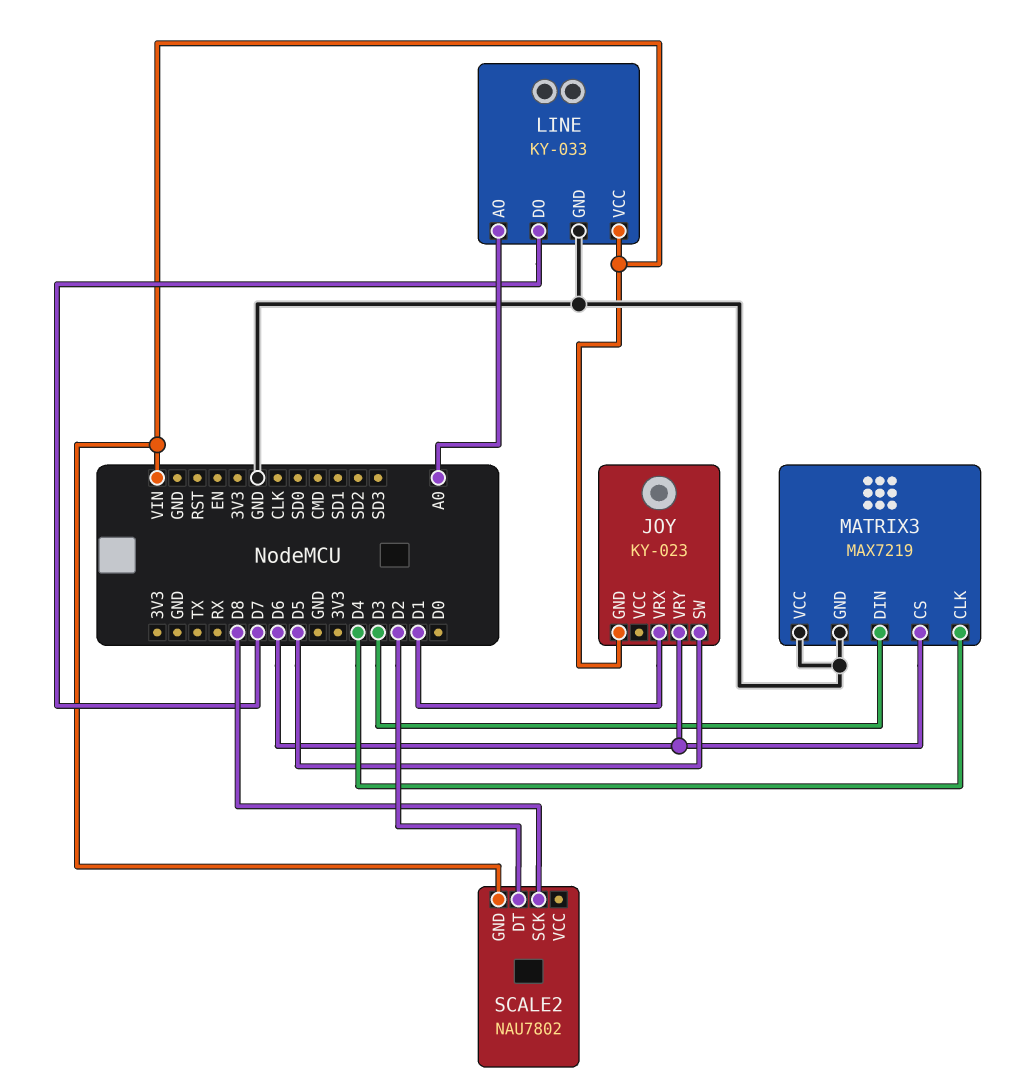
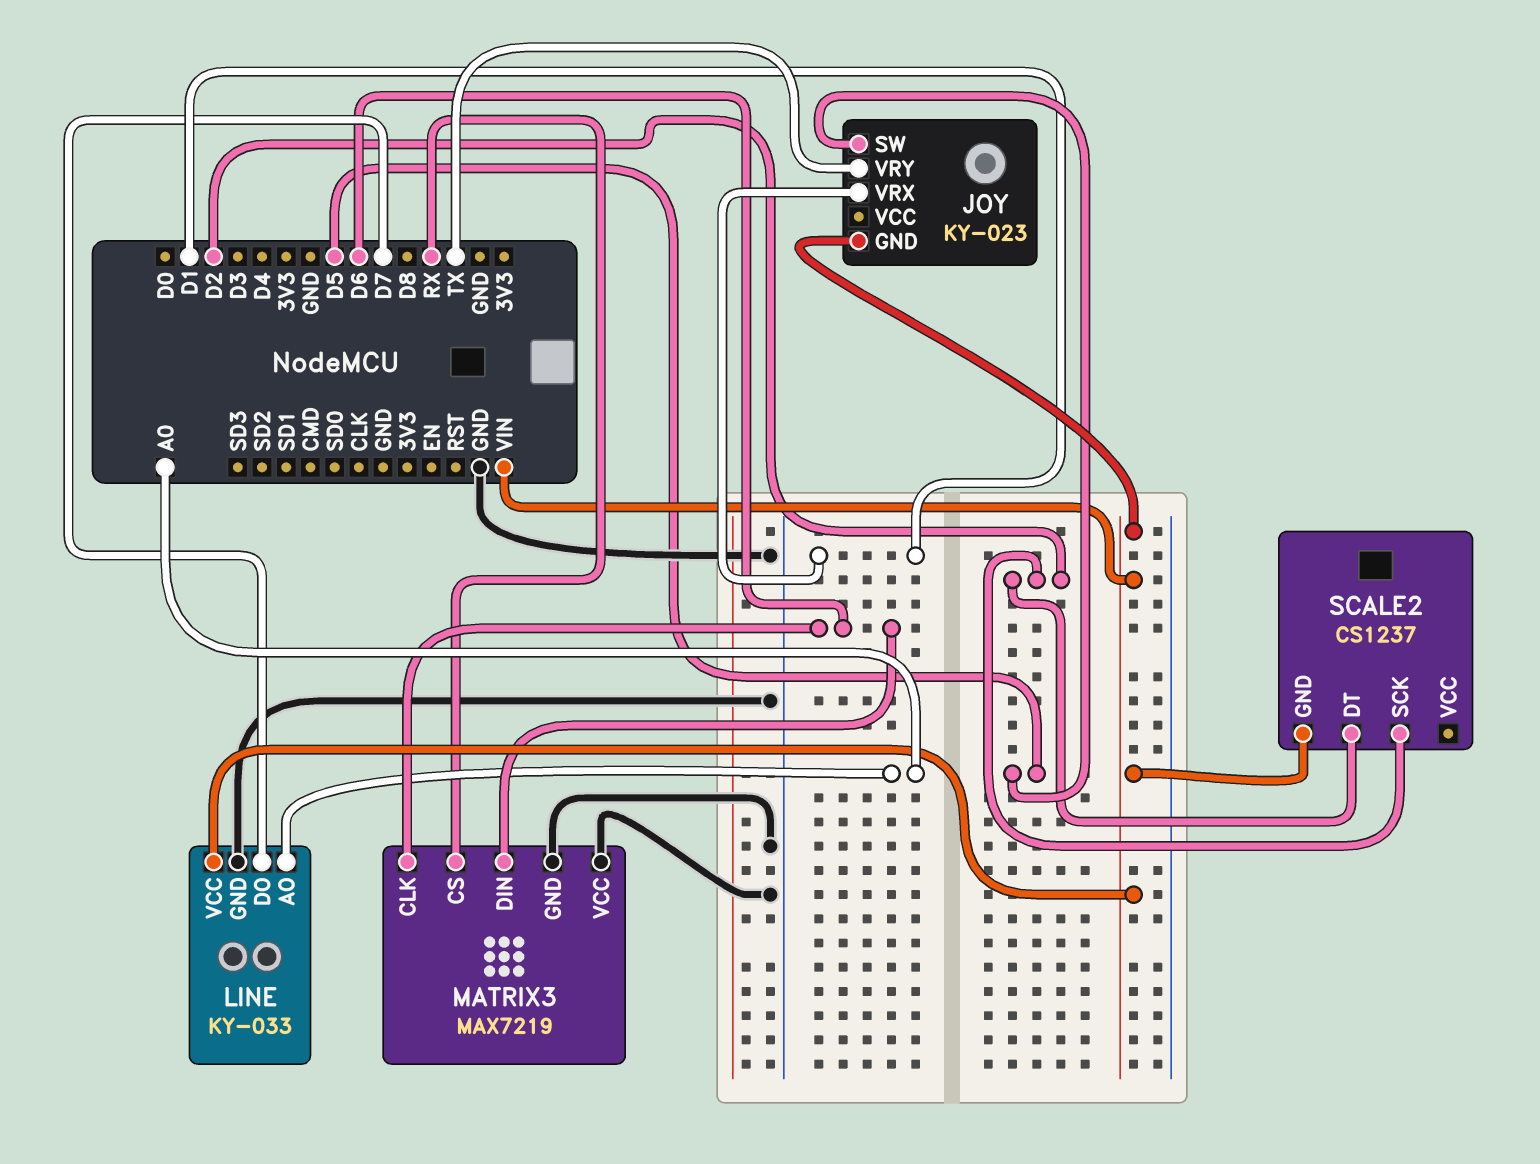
JOY pin VRY: D6 -> TX
MATRIX3 pin CLK: D4 -> D6
MATRIX3 pin CS: D6 -> RX
MATRIX3 pin DIN: D3 -> D6
SCALE2: NAU7802 -> CS1237
SCALE2 pin SCK: D8 -> D2

